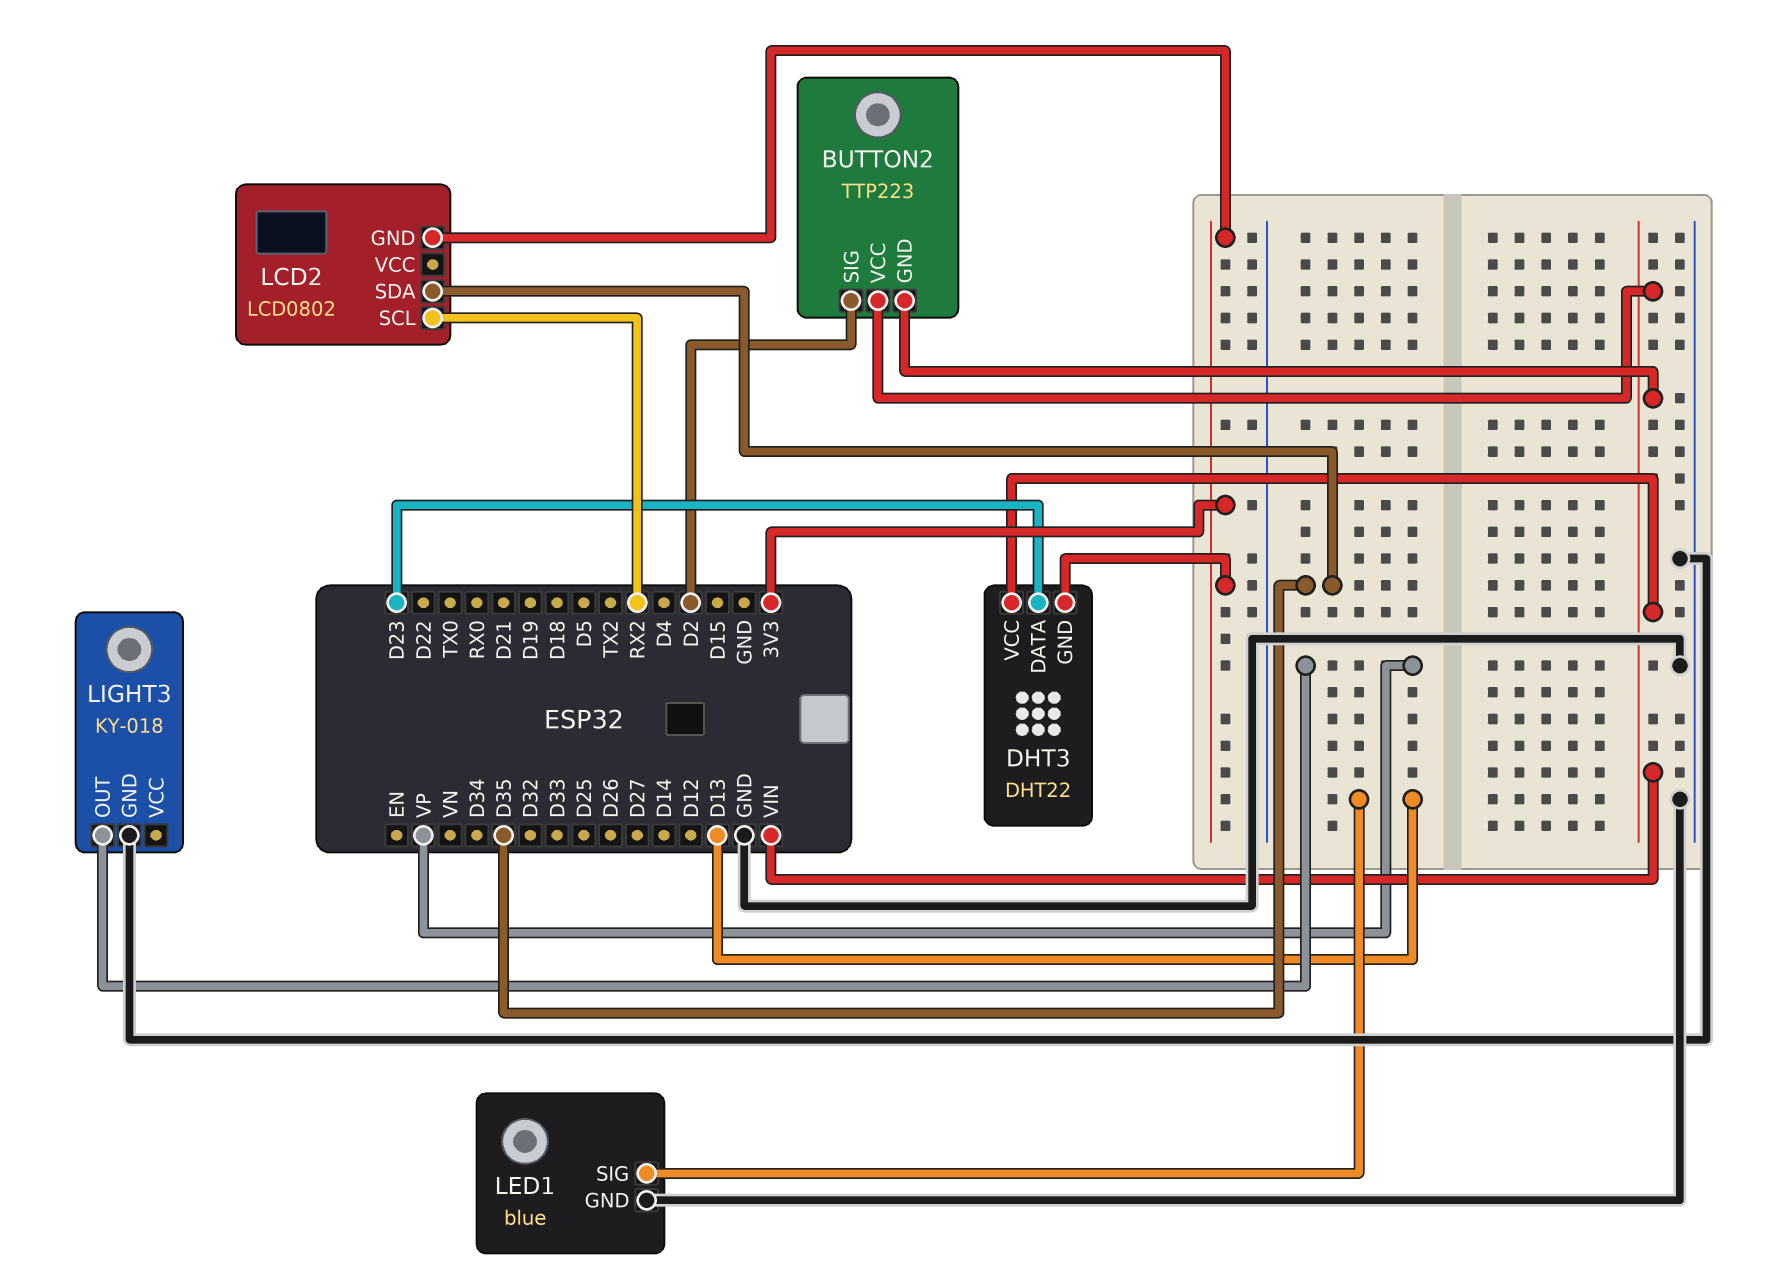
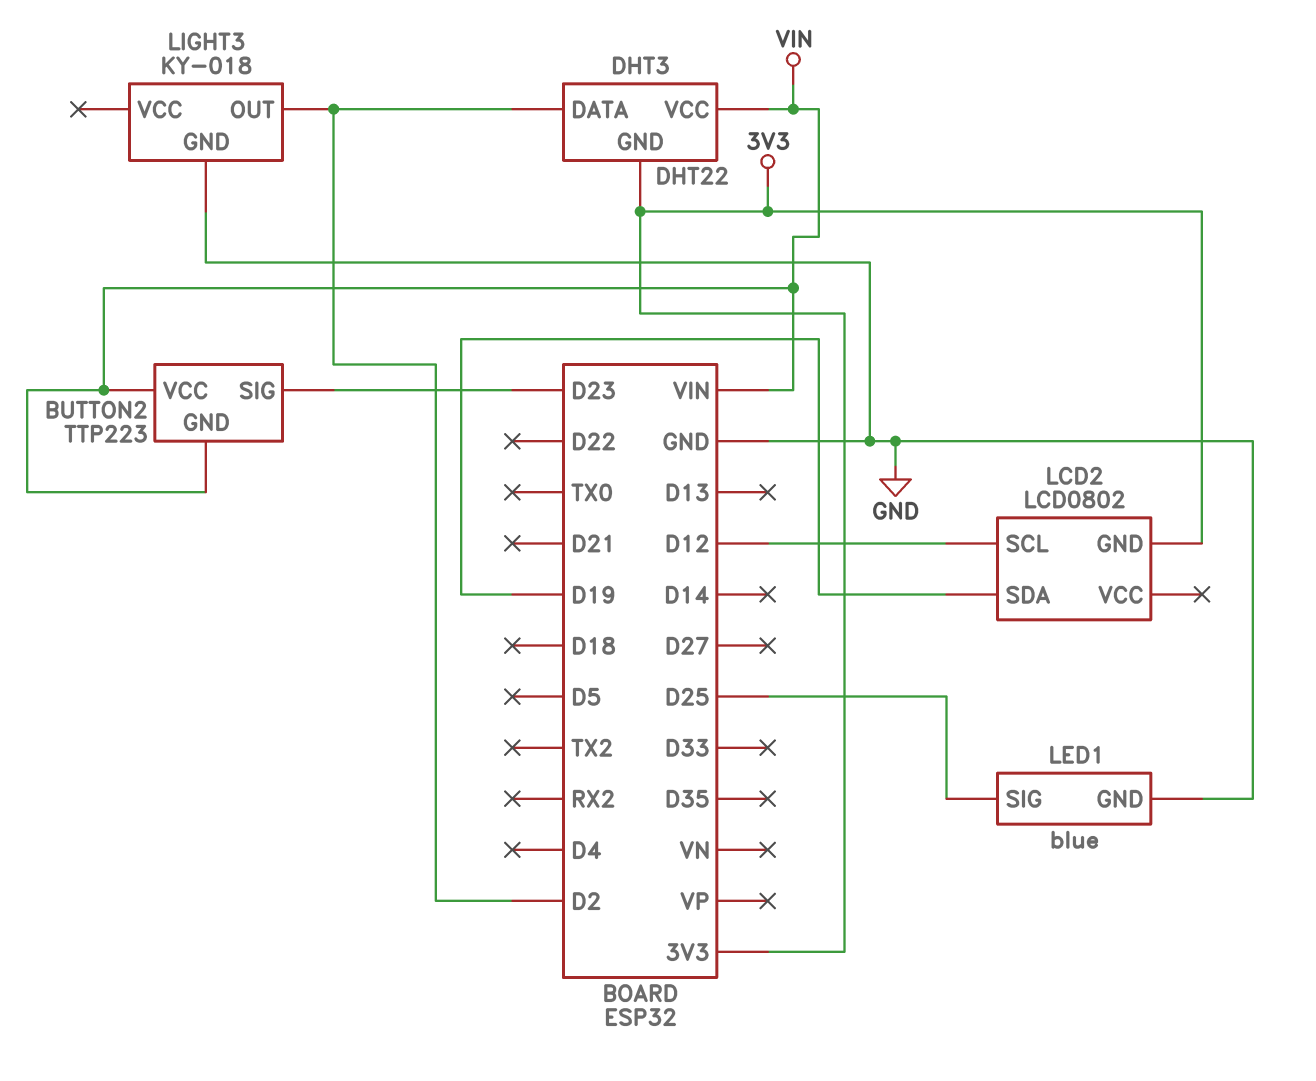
BUTTON2 pin SIG: D2 -> D23
DHT3 pin DATA: D23 -> D2
LCD2 pin SCL: RX2 -> D12
LCD2 pin SDA: D35 -> D19
LED1 pin SIG: D13 -> D25
LIGHT3 pin OUT: VP -> D2

